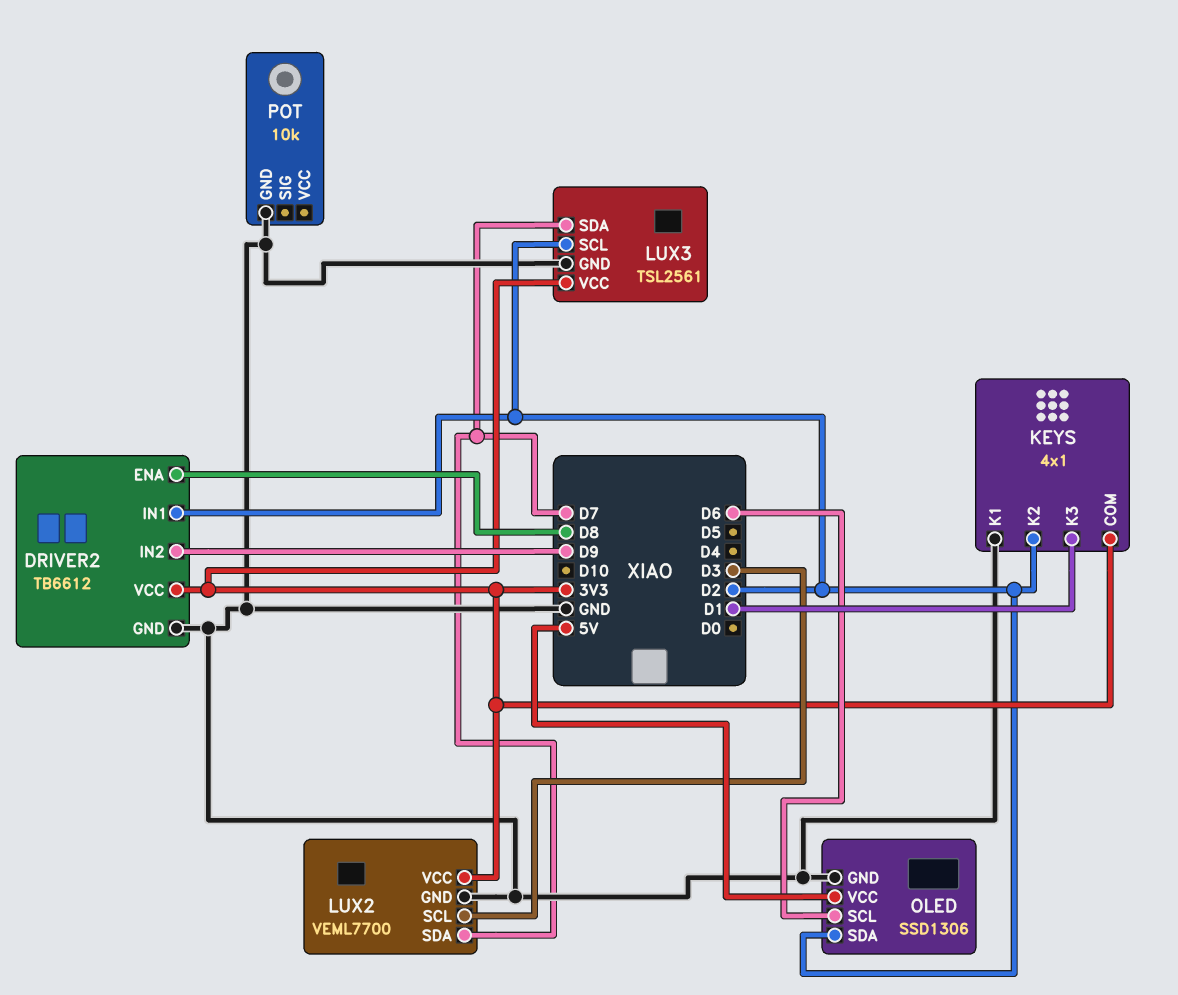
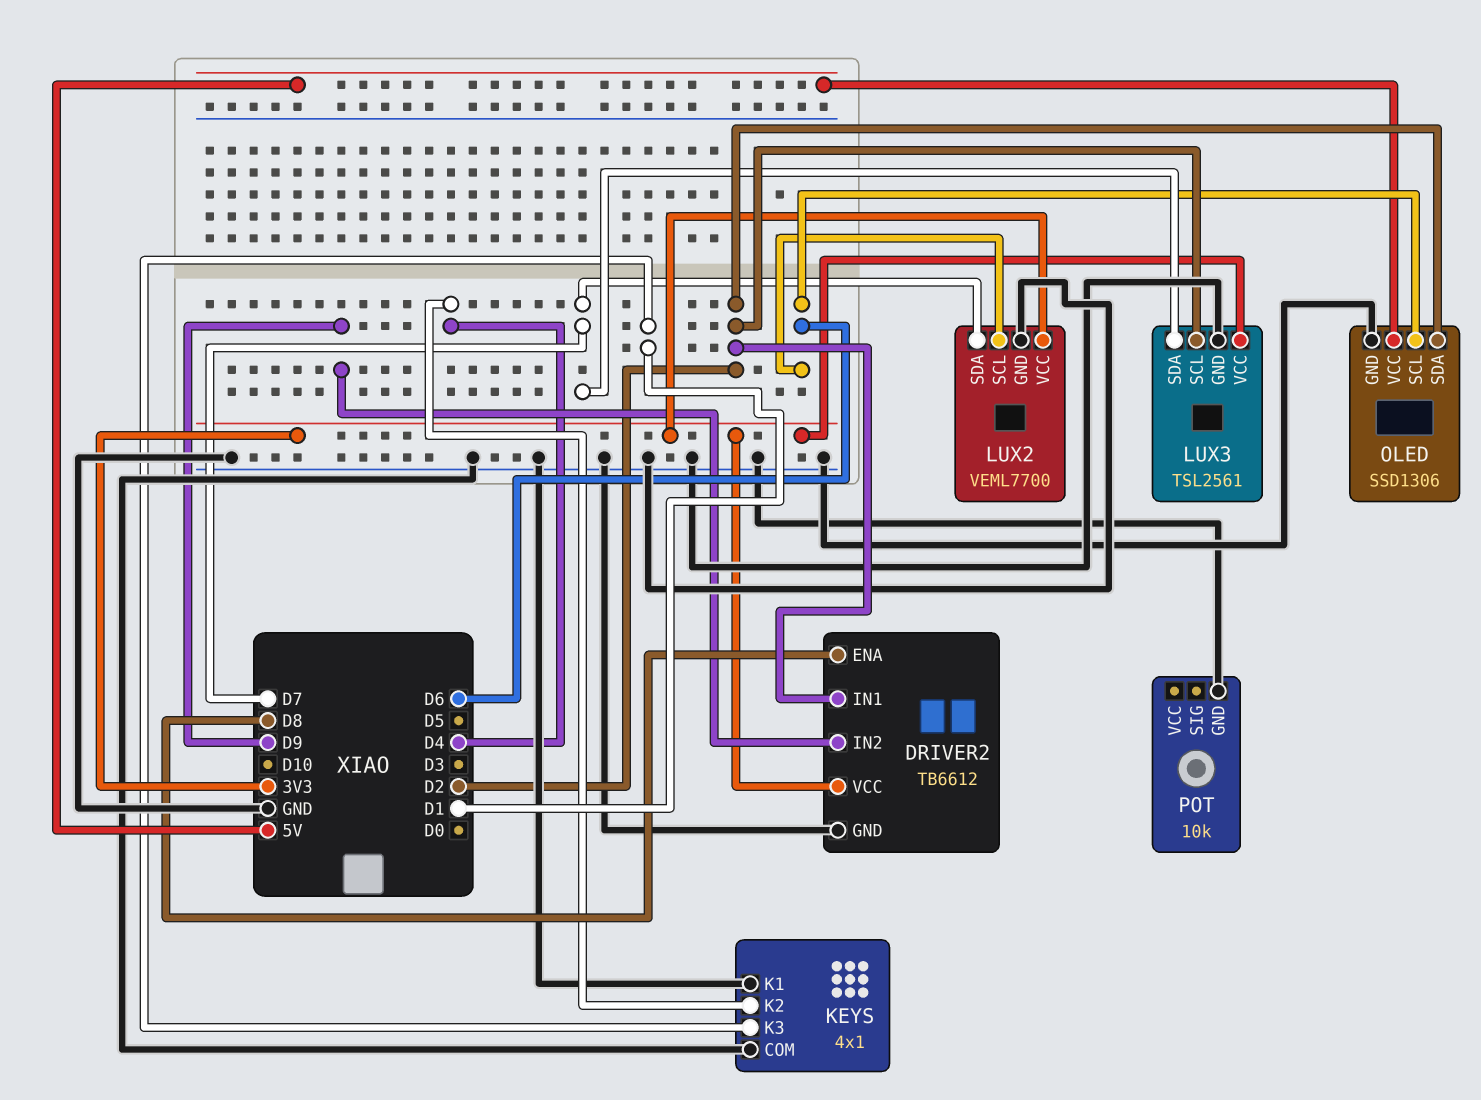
KEYS pin COM: 3V3 -> GND
KEYS pin K2: D2 -> D4
LUX2 pin SCL: D3 -> D6

